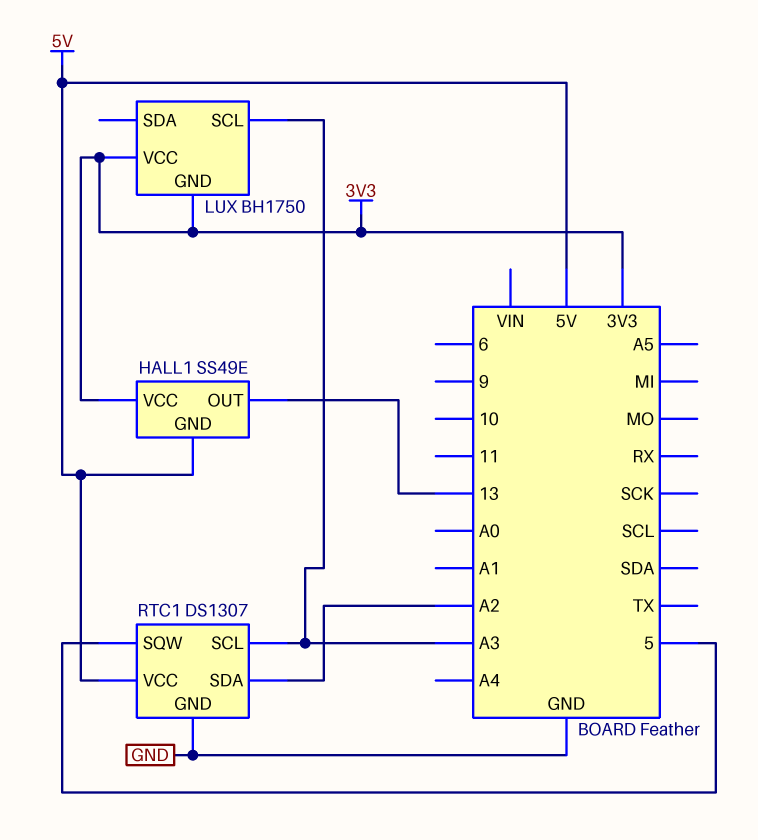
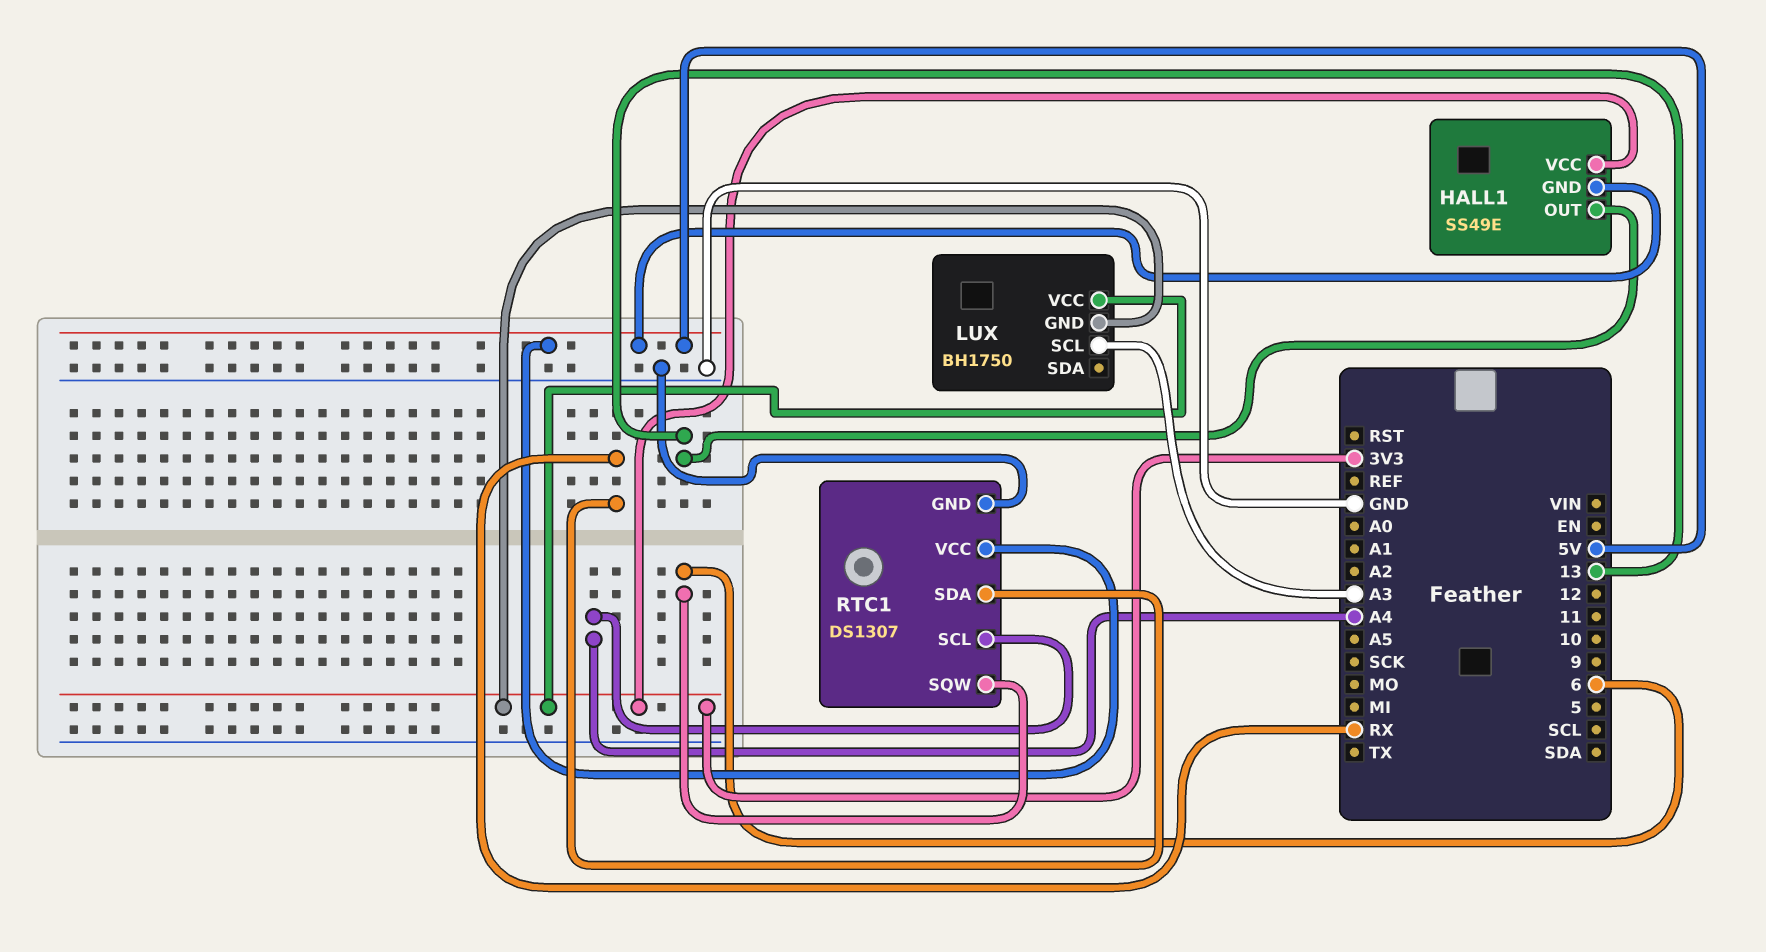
RTC1 pin SCL: A3 -> A4
RTC1 pin SDA: A2 -> RX
RTC1 pin SQW: 5 -> 6

